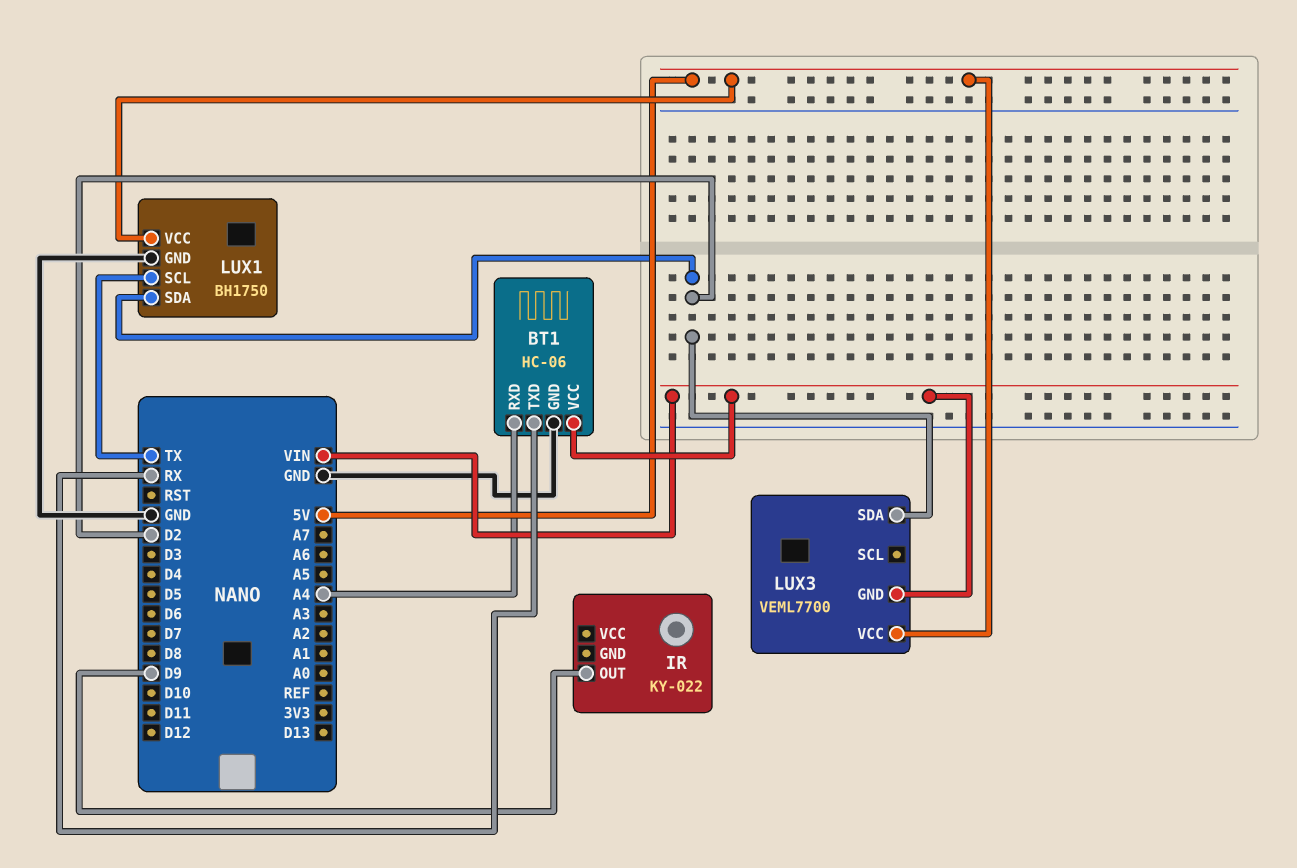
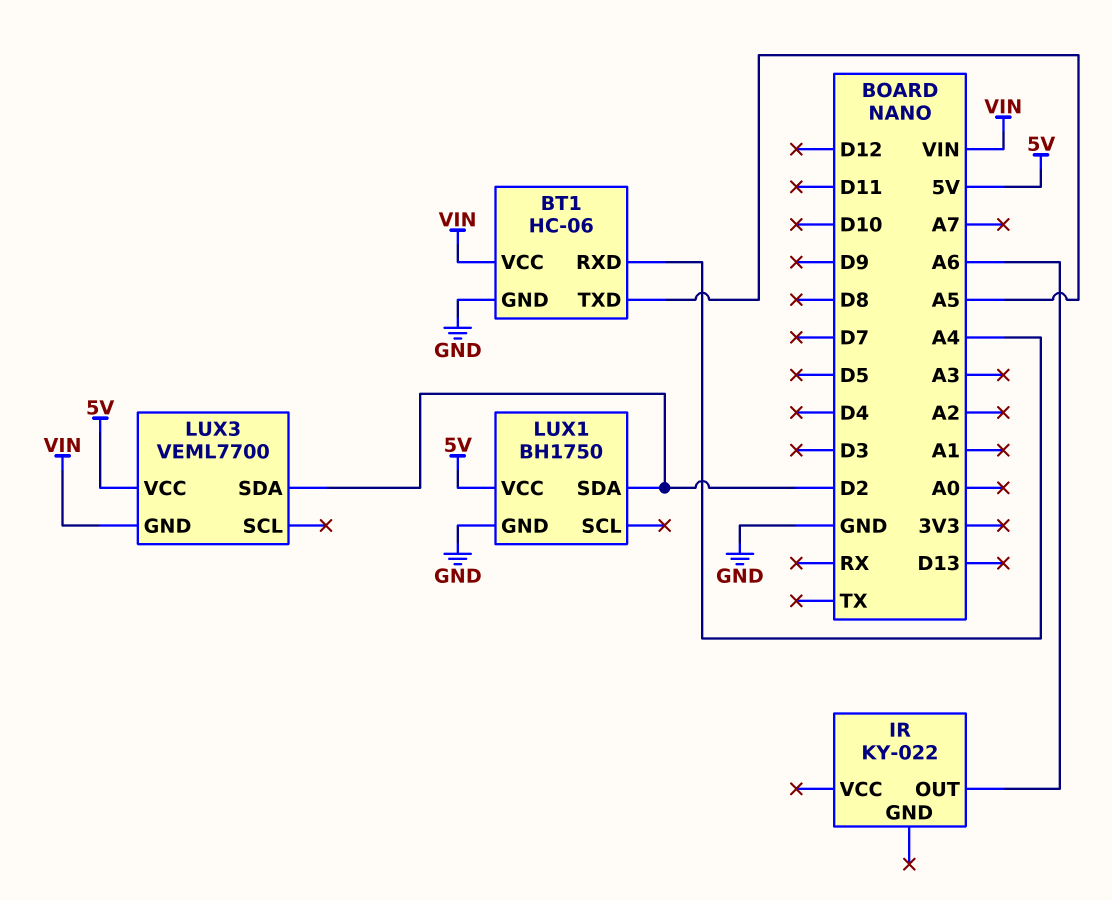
BT1 pin TXD: RX -> A5
IR pin OUT: D9 -> A6
LUX1 pin SCL: TX -> none

